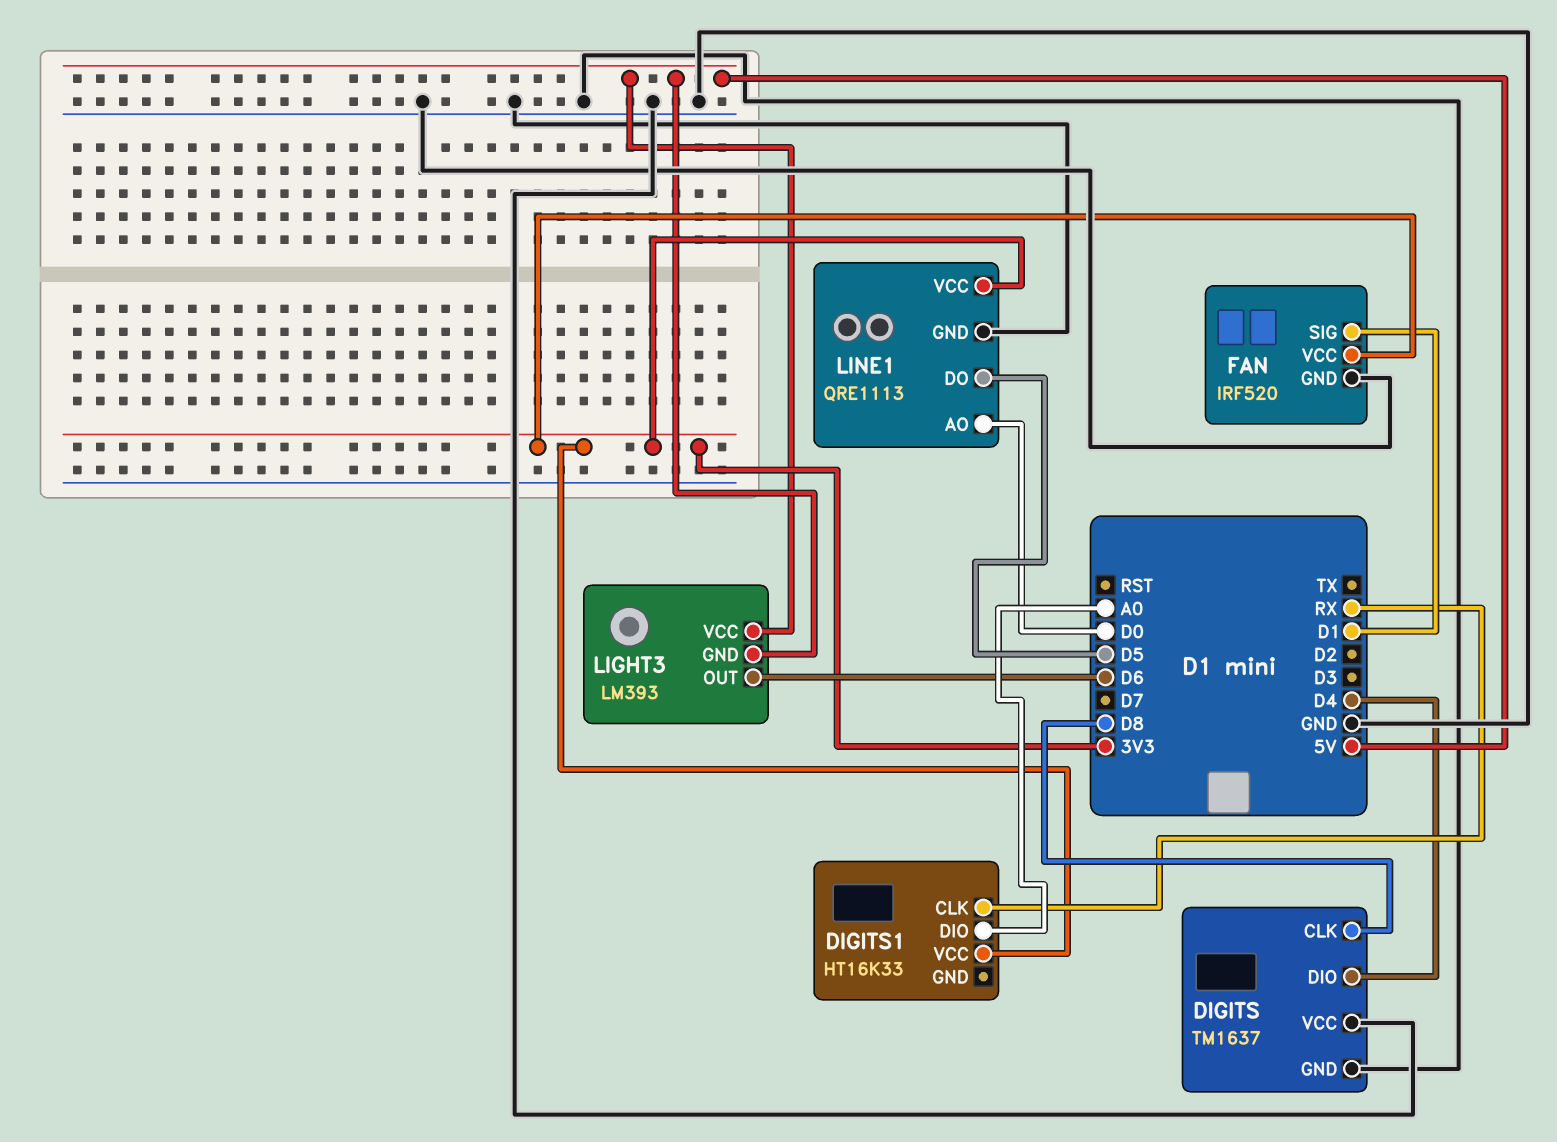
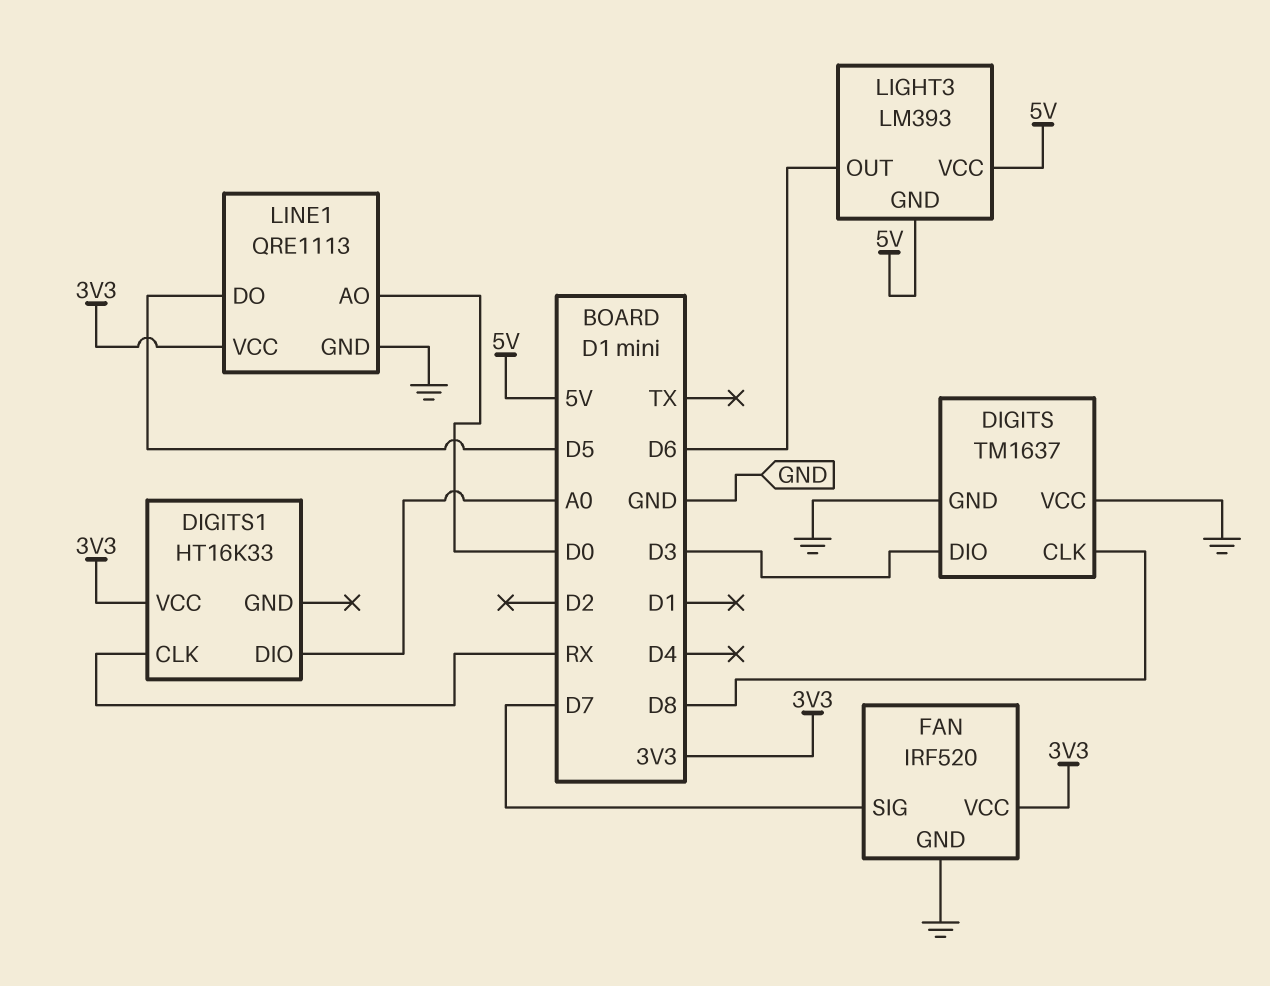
DIGITS pin DIO: D4 -> D3
FAN pin SIG: D1 -> D7

